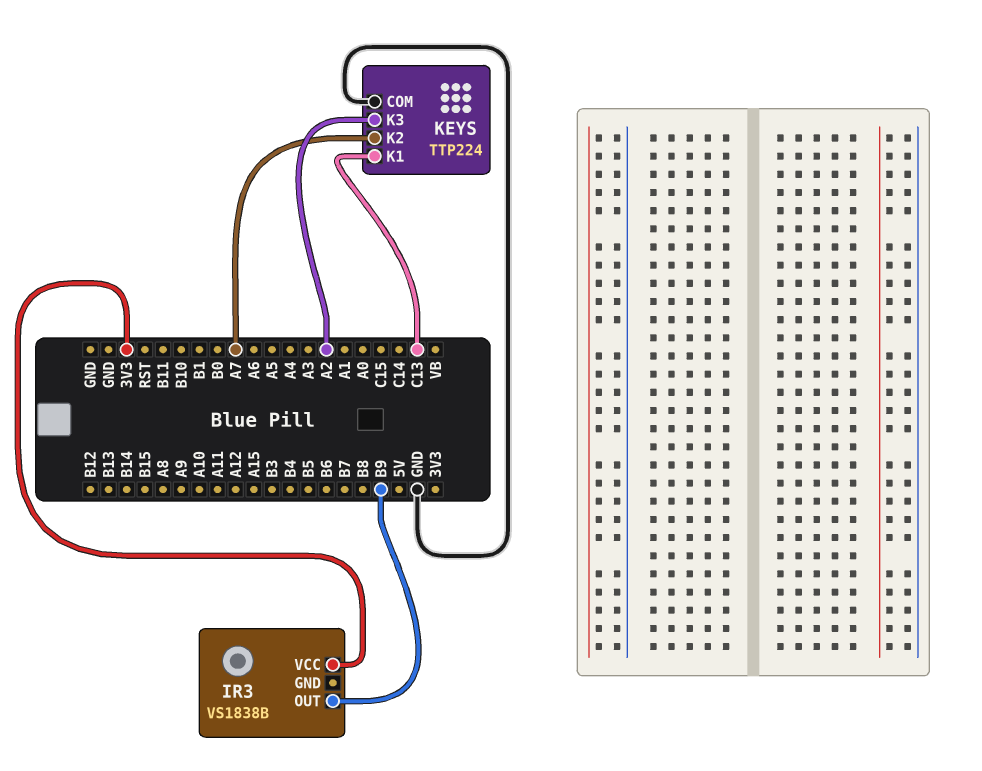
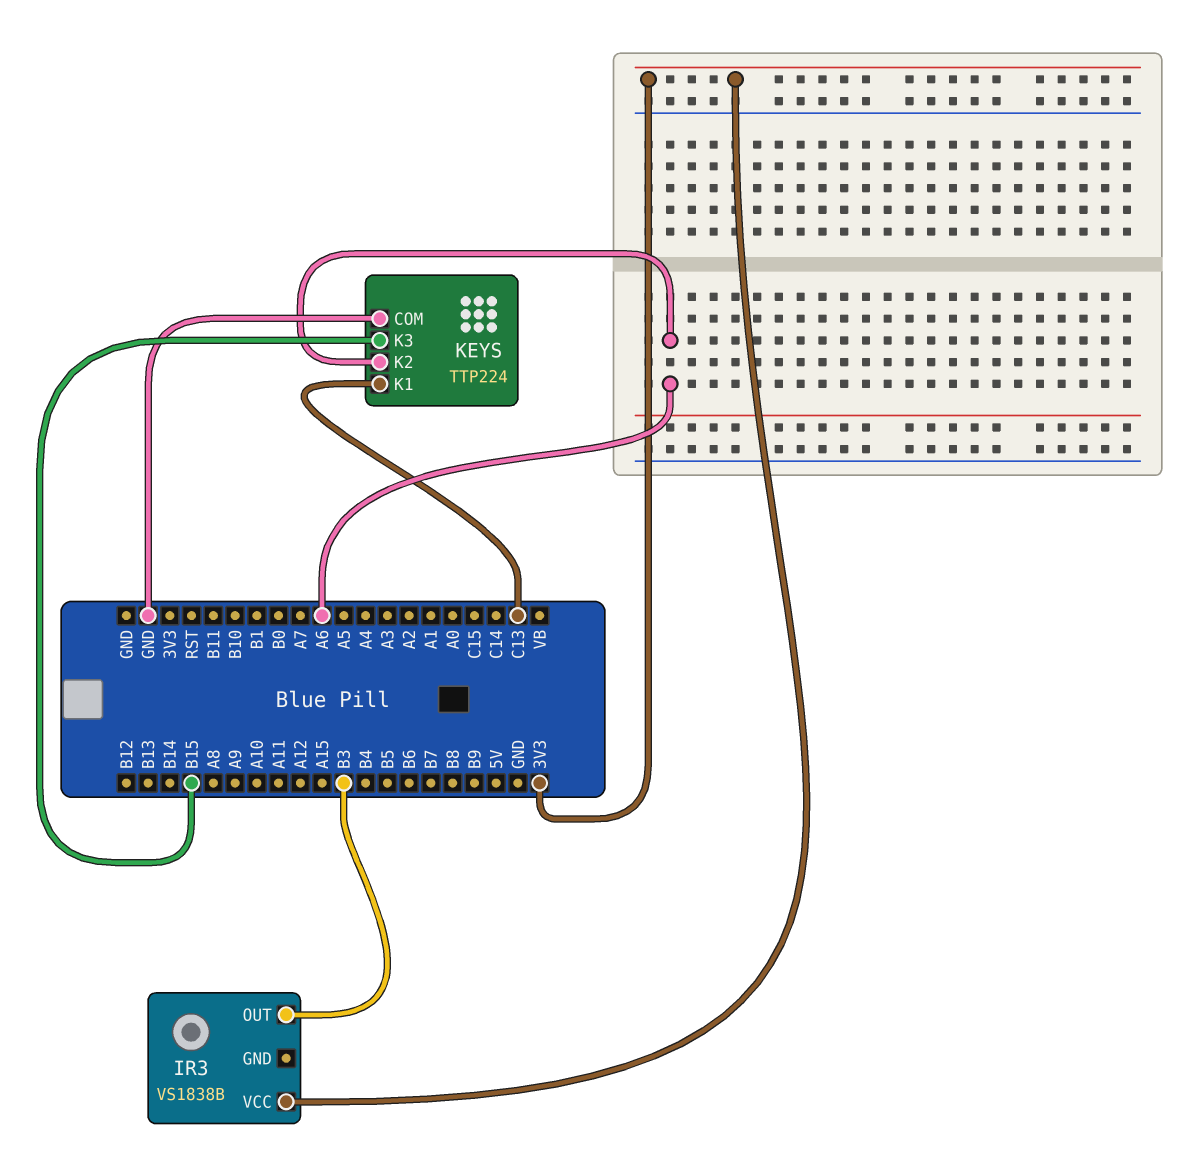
IR3 pin OUT: B9 -> B3
KEYS pin K2: A7 -> A6
KEYS pin K3: A2 -> B15

